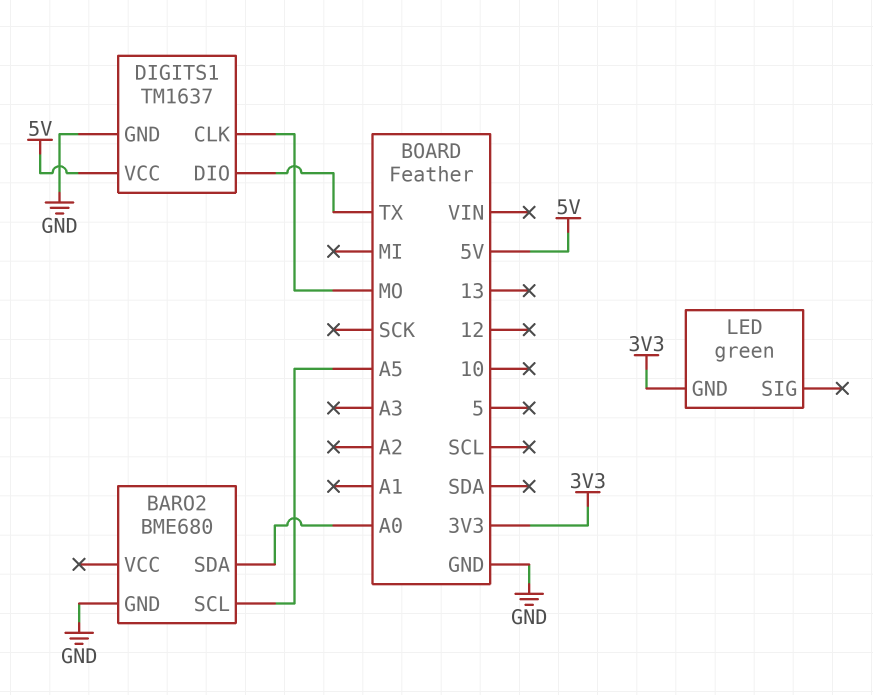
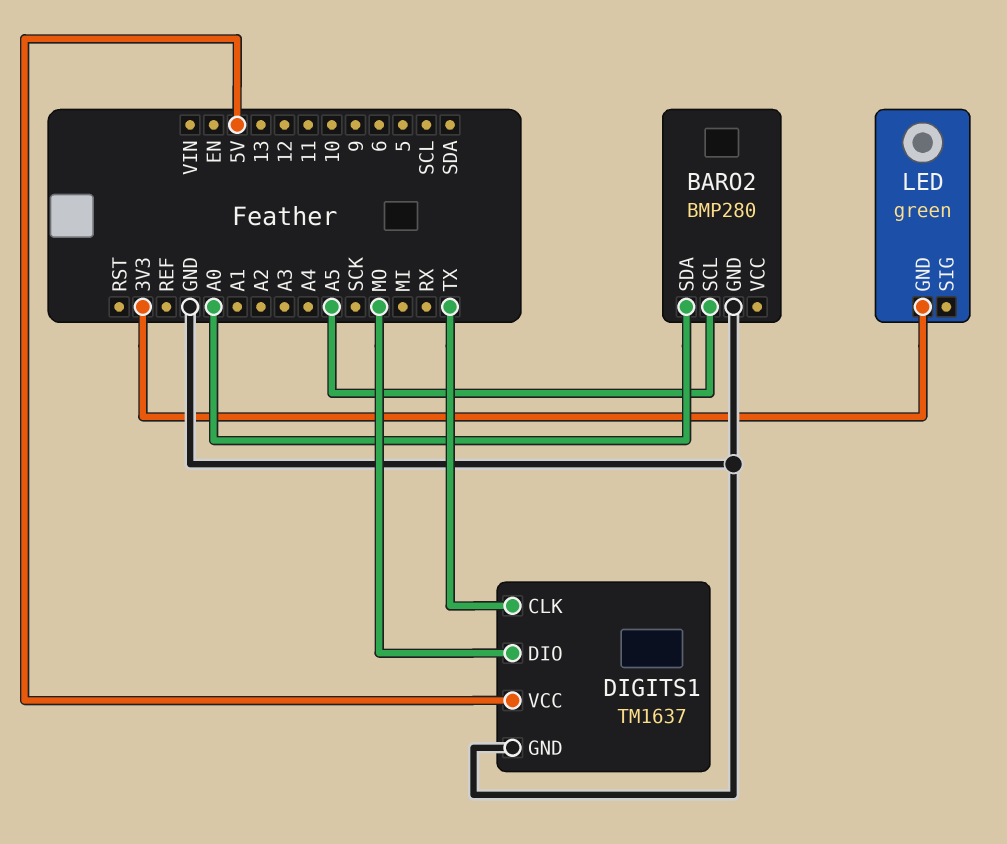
BARO2: BME680 -> BMP280
DIGITS1 pin CLK: MO -> TX
DIGITS1 pin DIO: TX -> MO

